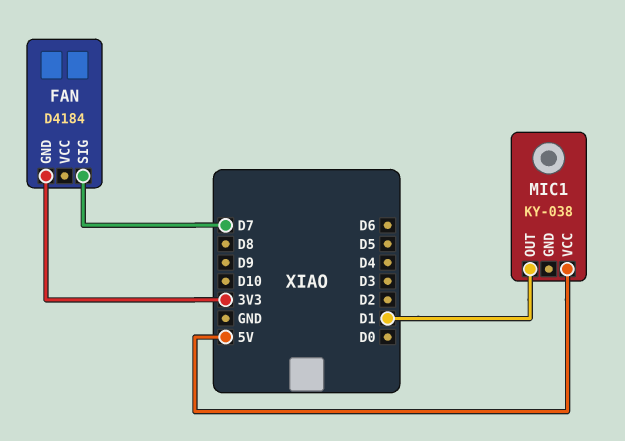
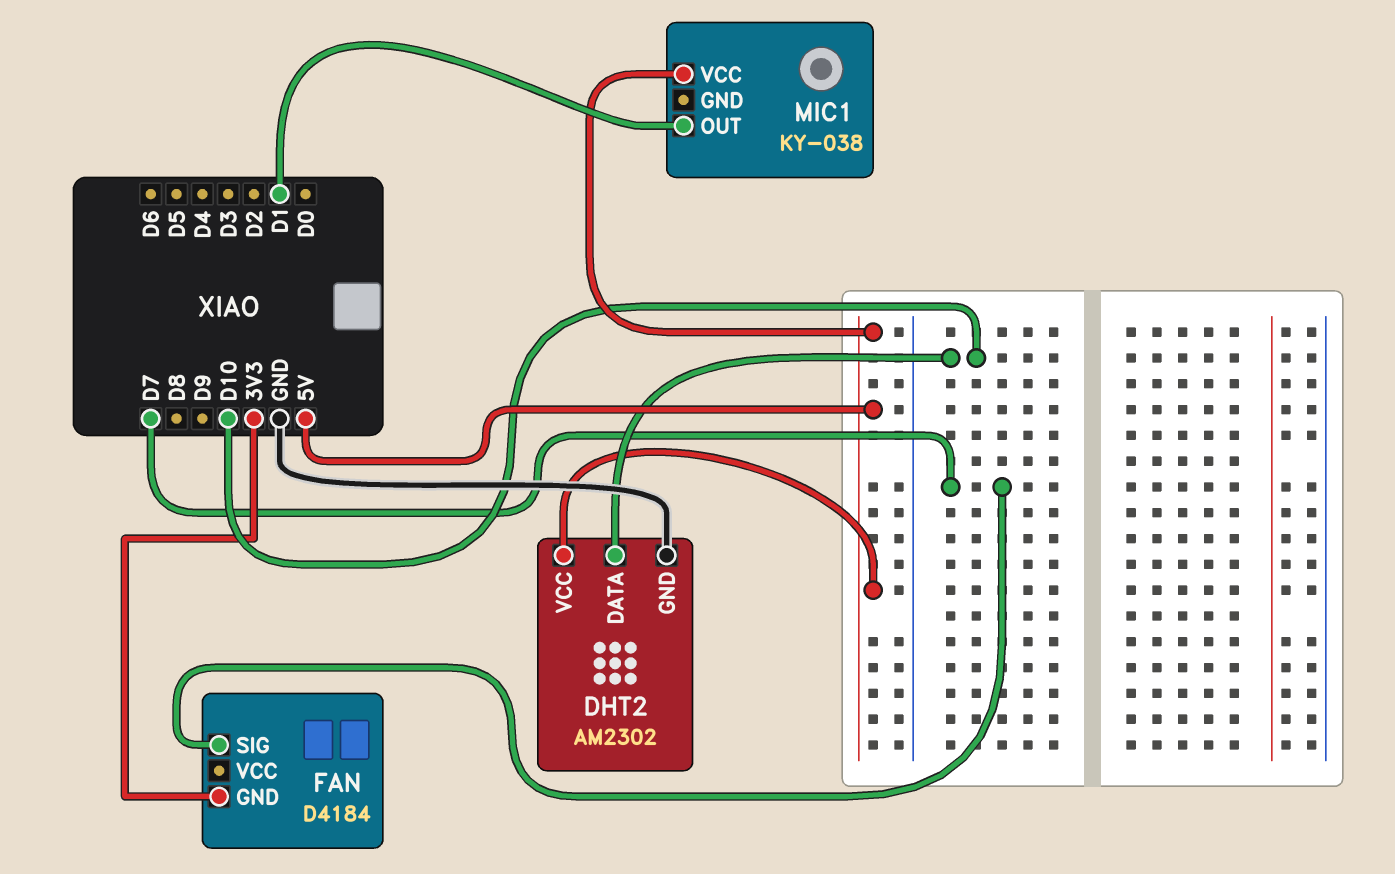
DHT2: none -> AM2302
DHT2 pin DATA: none -> D10
DHT2 pin GND: none -> GND
DHT2 pin VCC: none -> 5V

